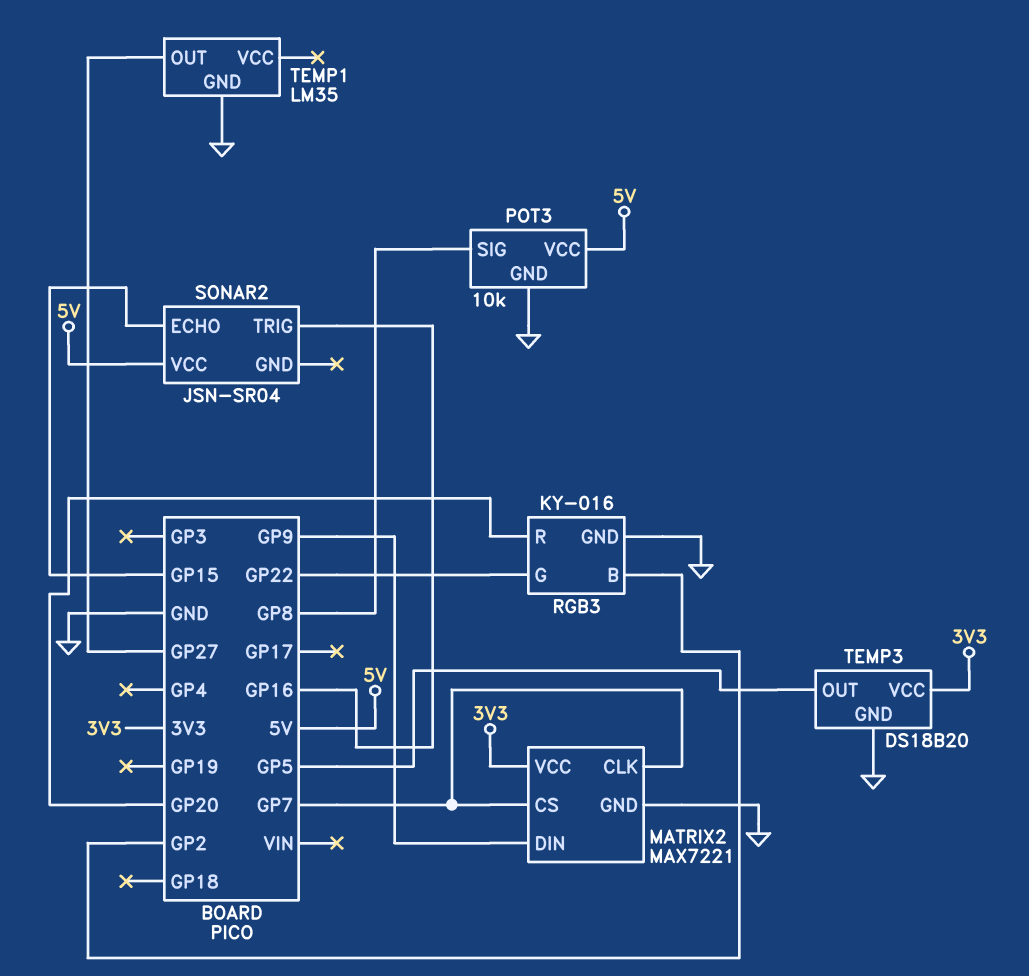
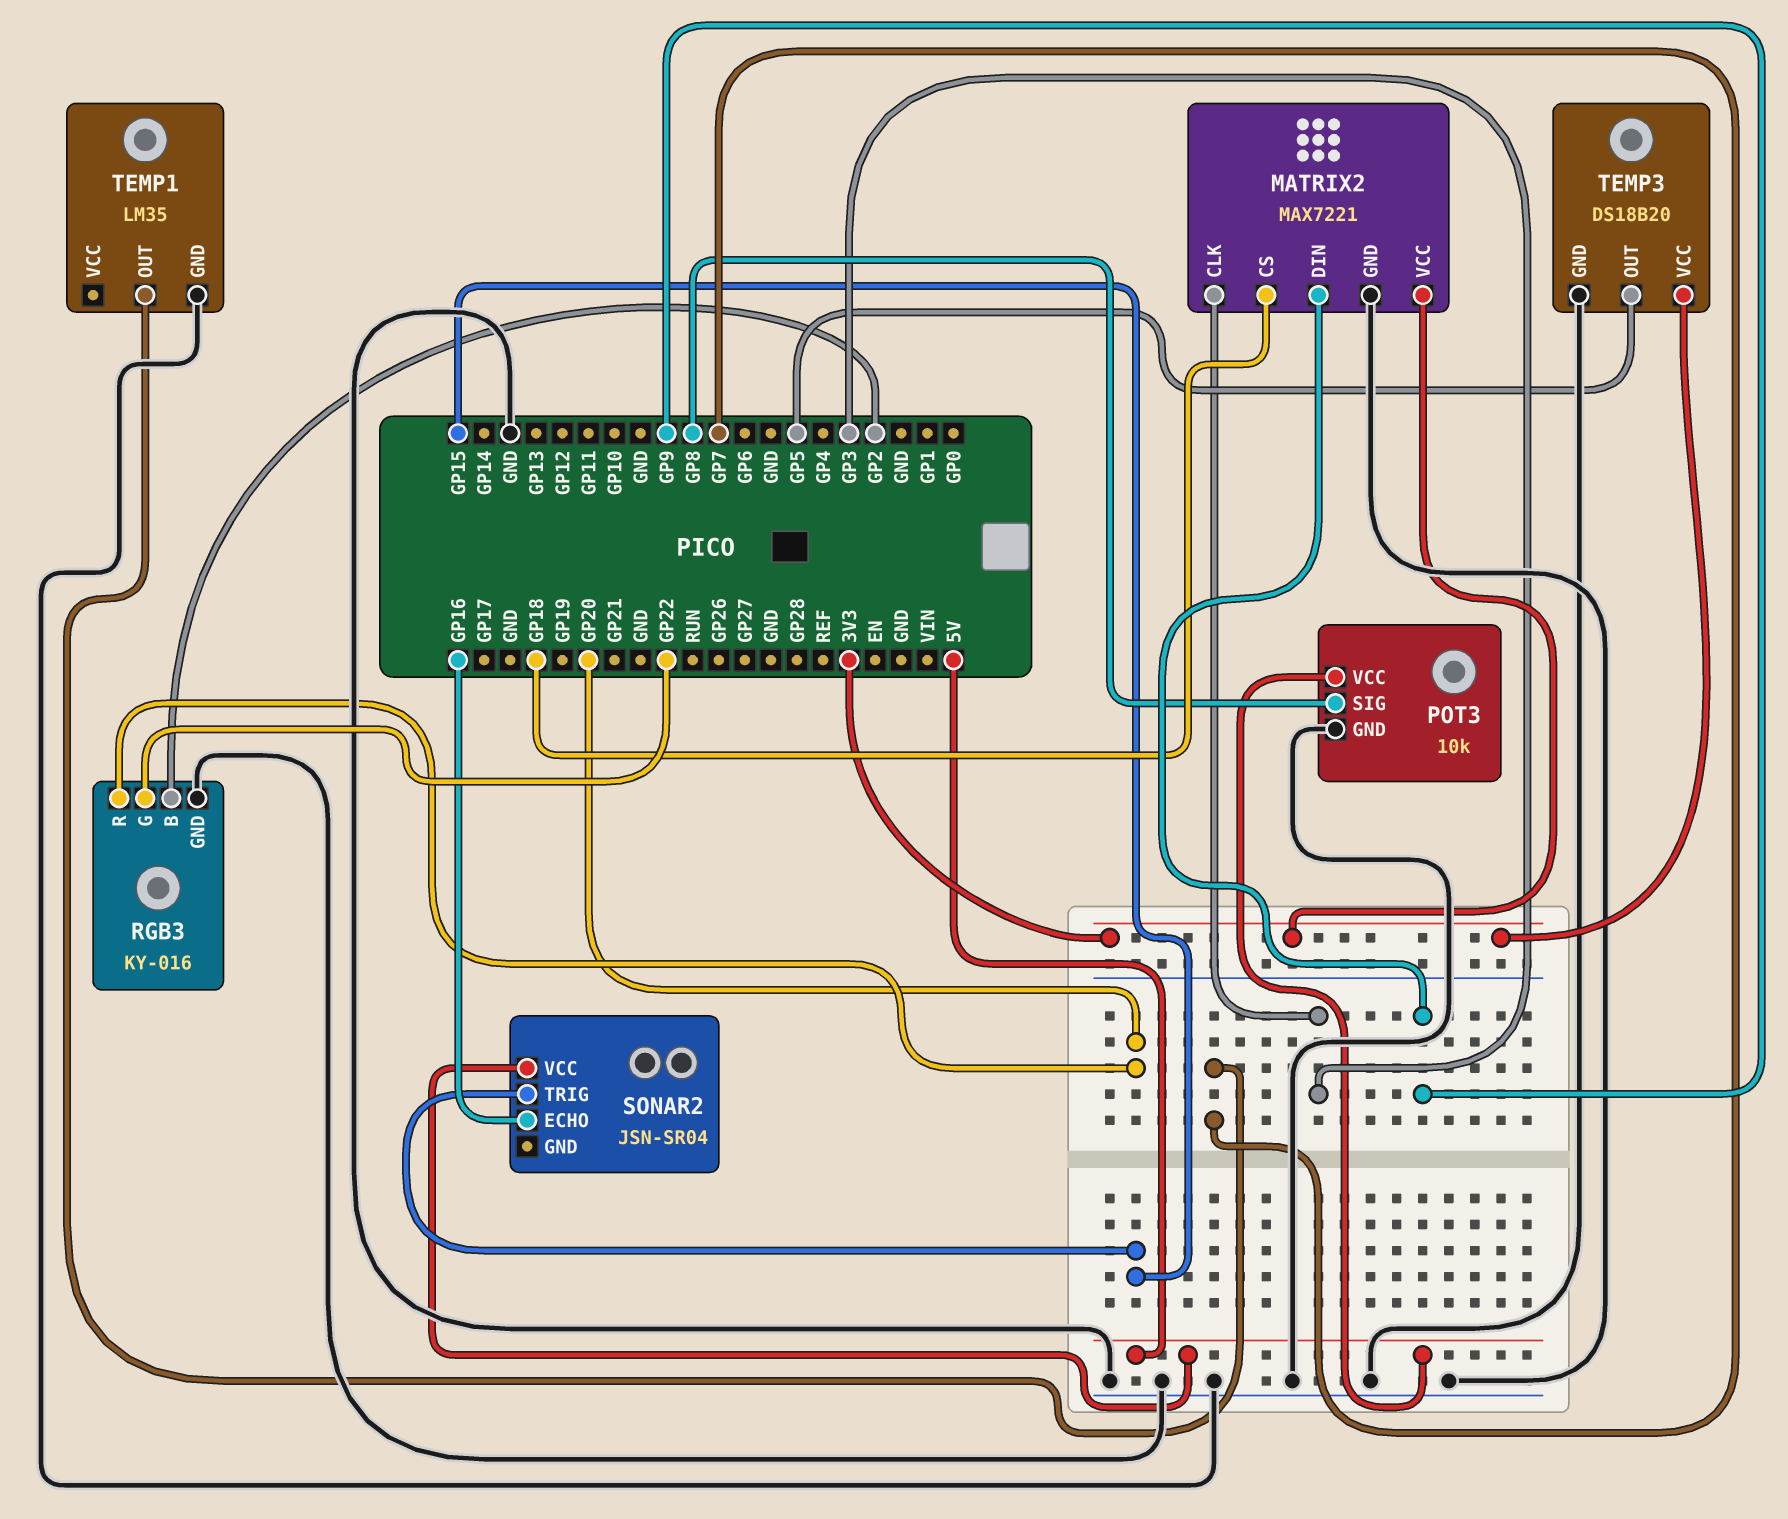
MATRIX2 pin CLK: GP7 -> GP3
MATRIX2 pin CS: GP7 -> GP18
SONAR2 pin ECHO: GP15 -> GP16
SONAR2 pin TRIG: GP16 -> GP15
TEMP1 pin OUT: GP27 -> GP7

